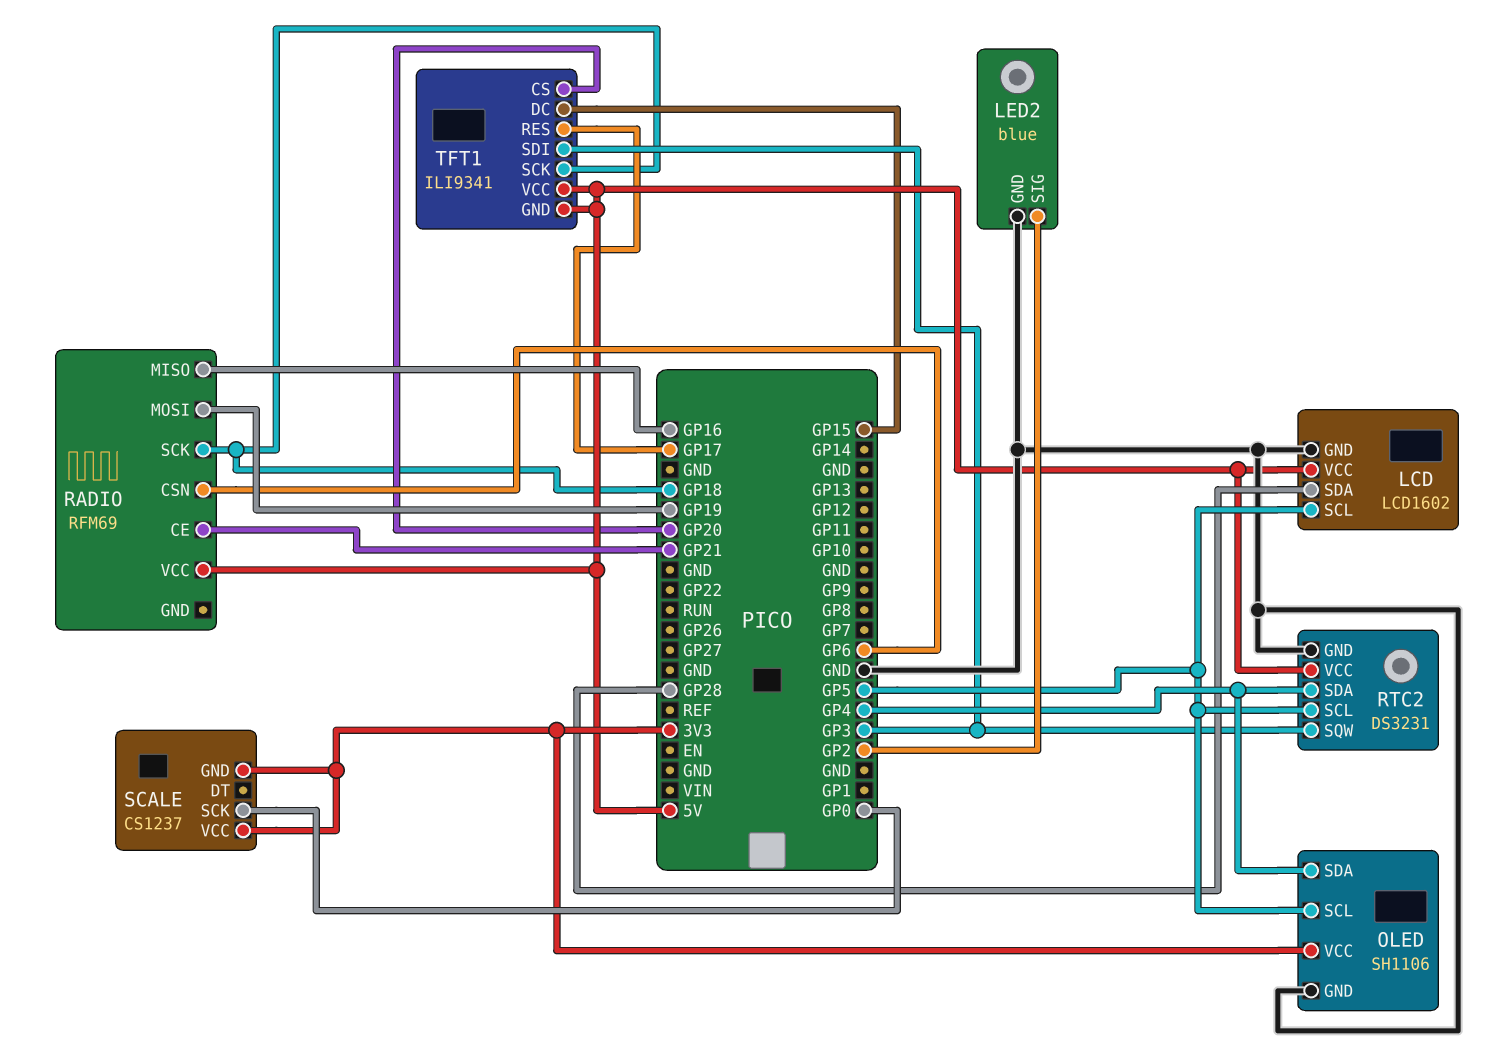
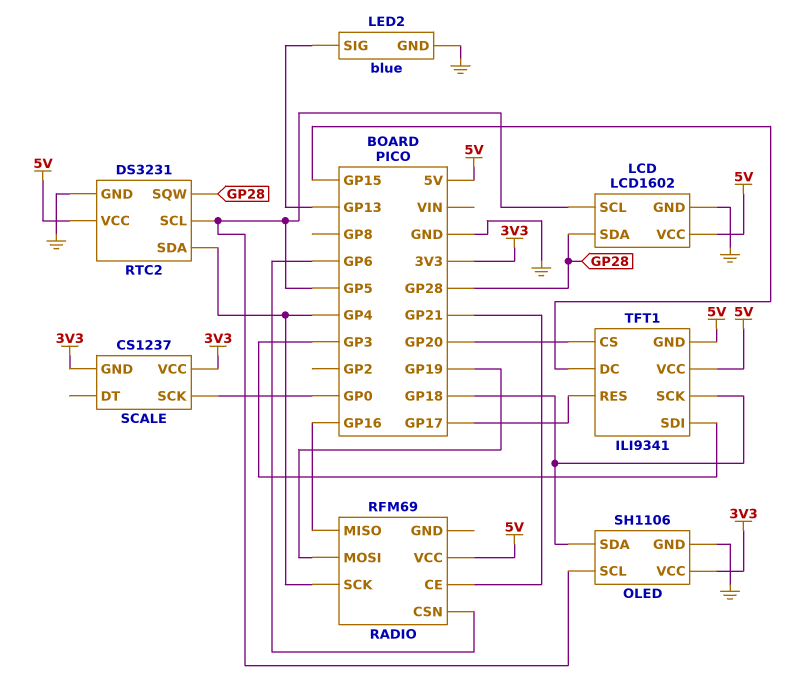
LED2 pin SIG: GP2 -> GP13
OLED pin SDA: GP4 -> GP18
RADIO pin SCK: GP18 -> GP4
RTC2 pin SQW: GP3 -> GP28

